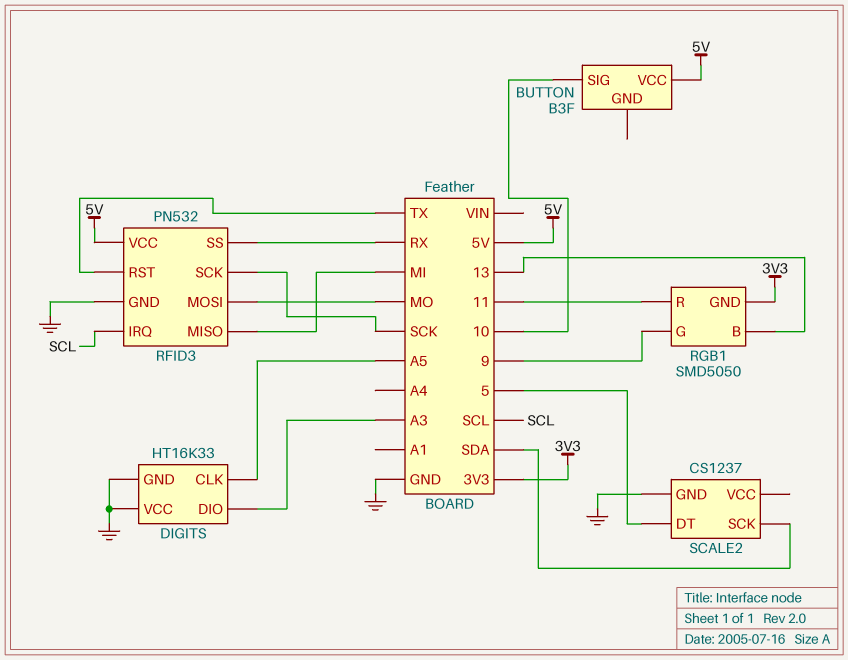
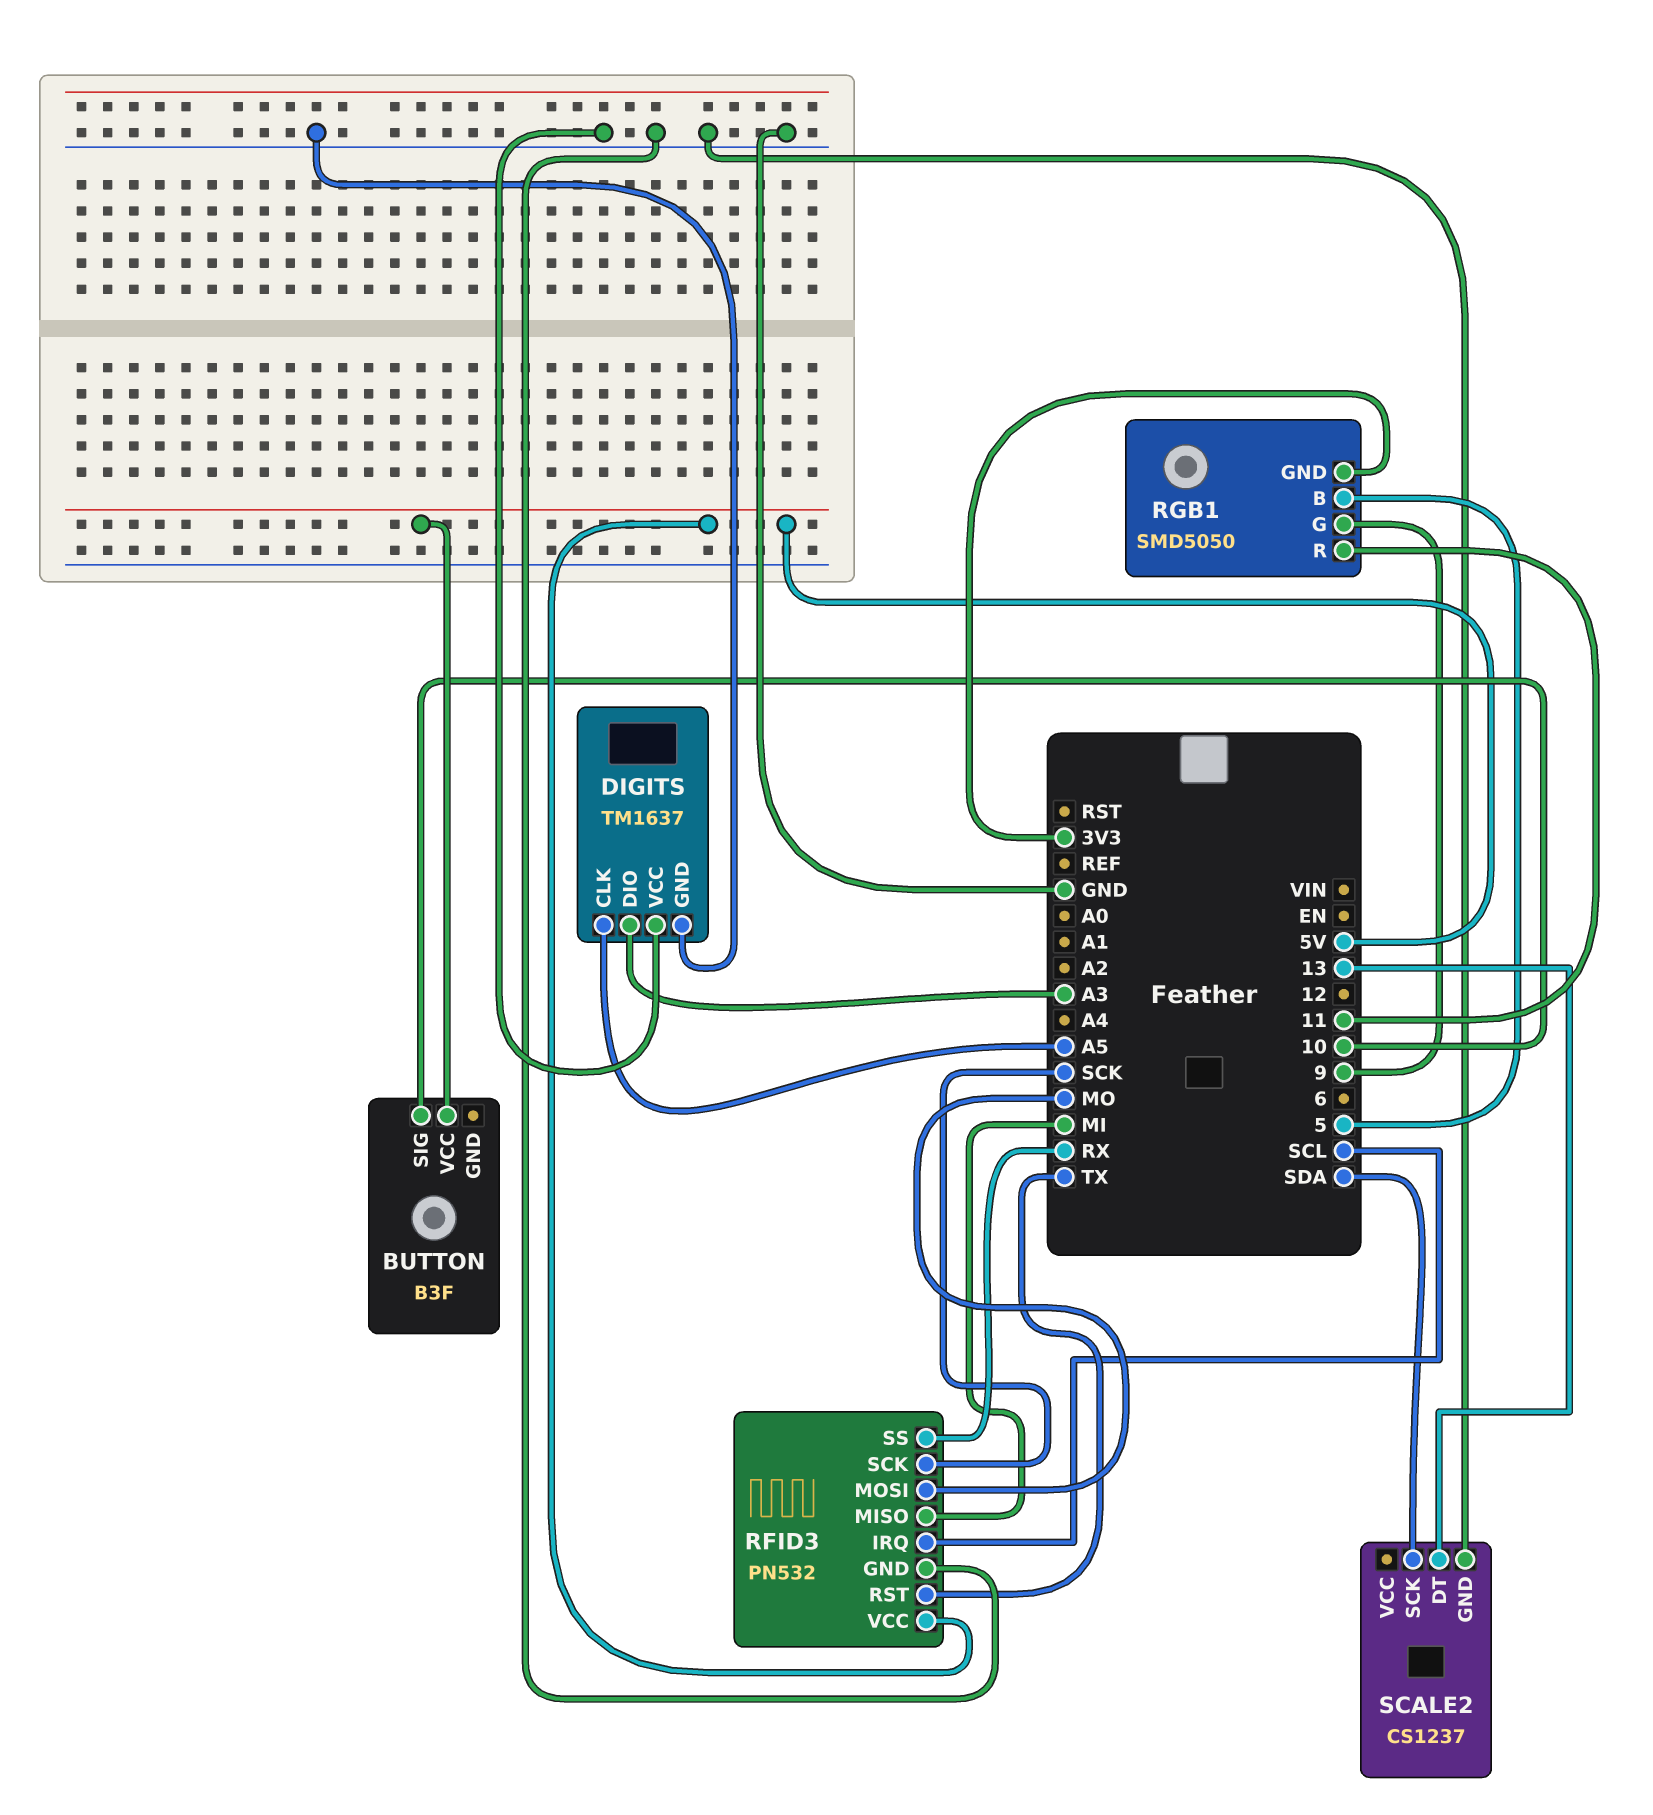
DIGITS: HT16K33 -> TM1637
RGB1 pin B: 13 -> 5
SCALE2 pin DT: 5 -> 13

